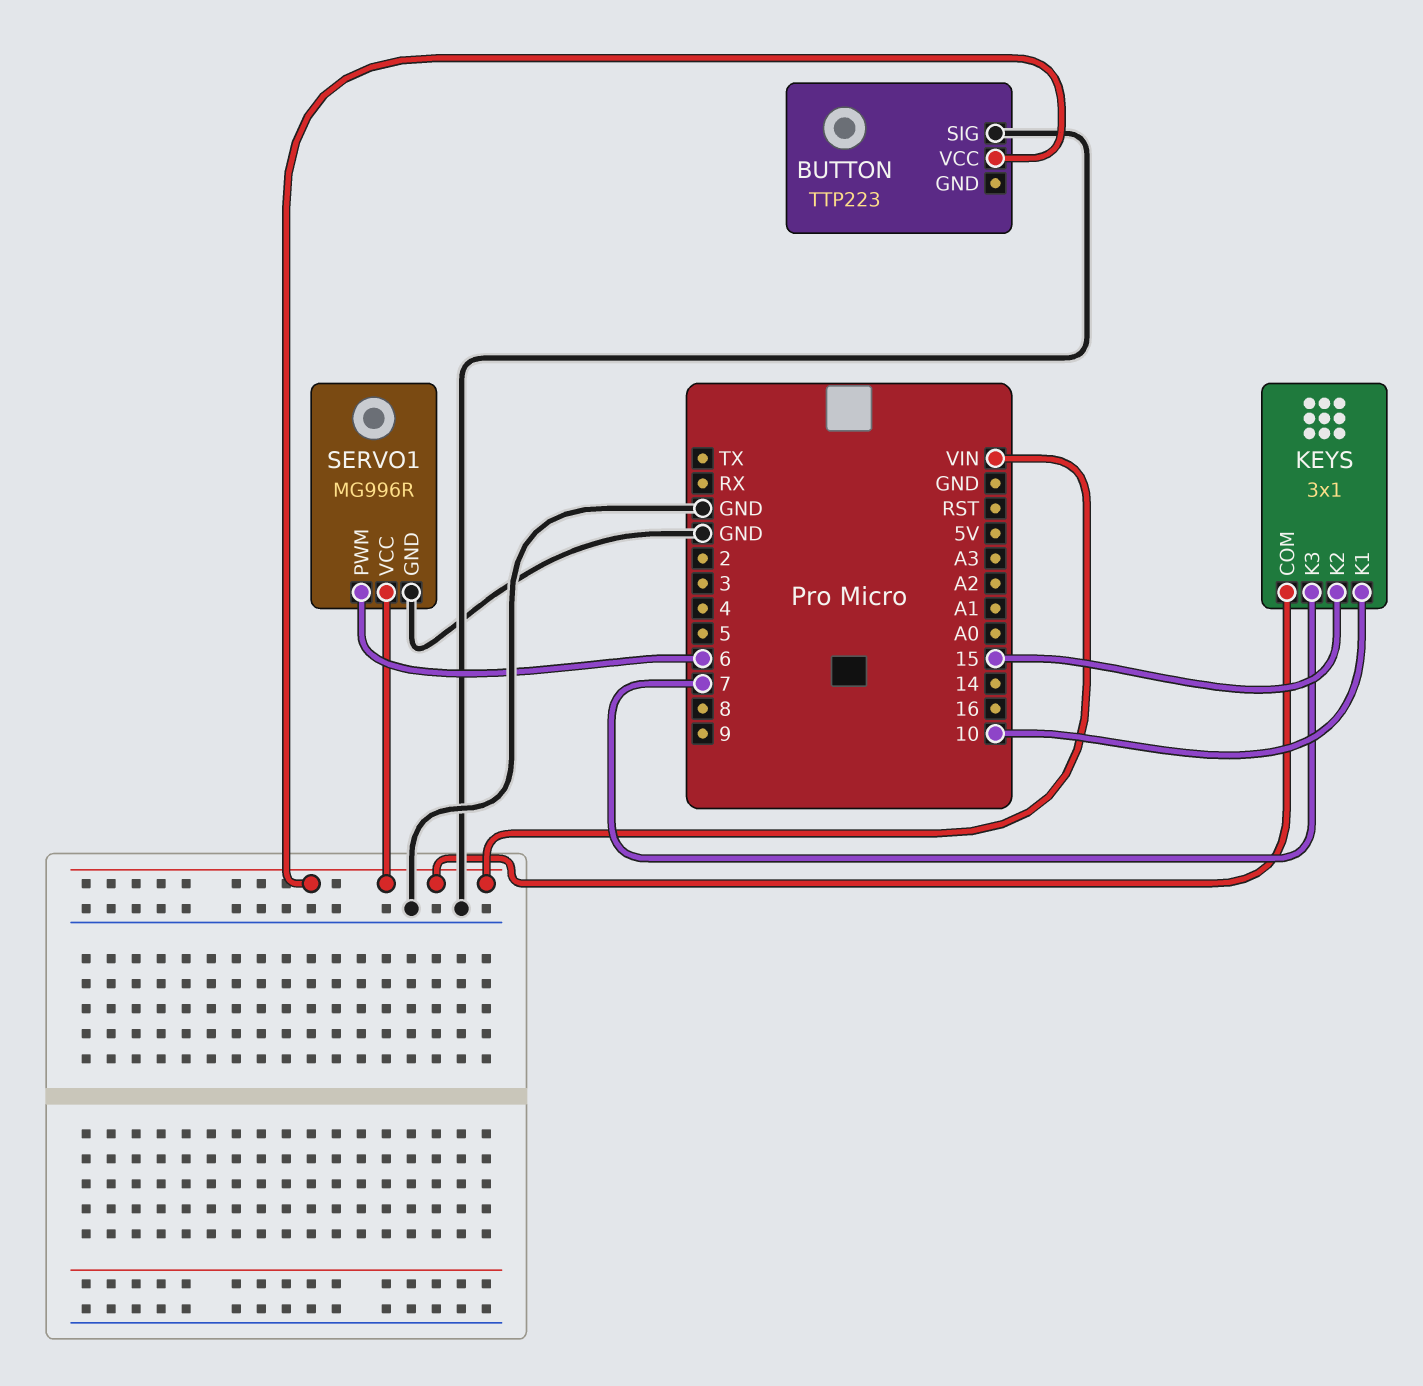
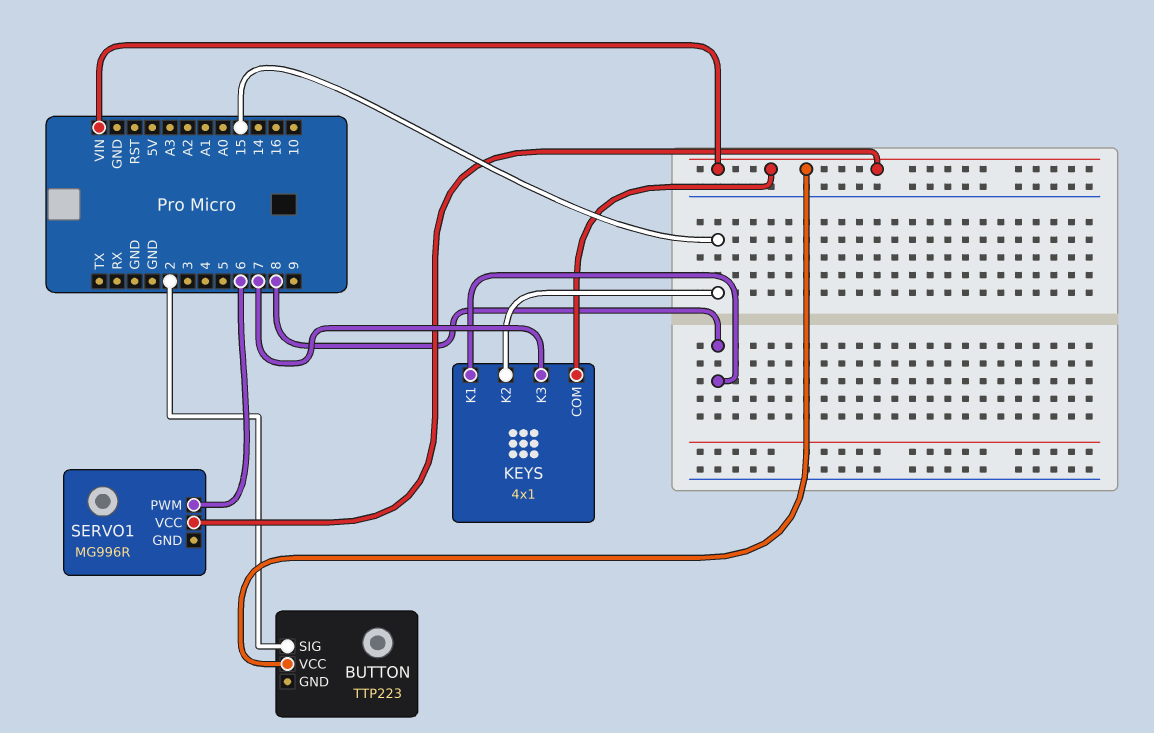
BUTTON pin SIG: GND -> 2
KEYS: 3x1 -> 4x1
KEYS pin K1: 10 -> 8
SERVO1 pin GND: GND -> none

